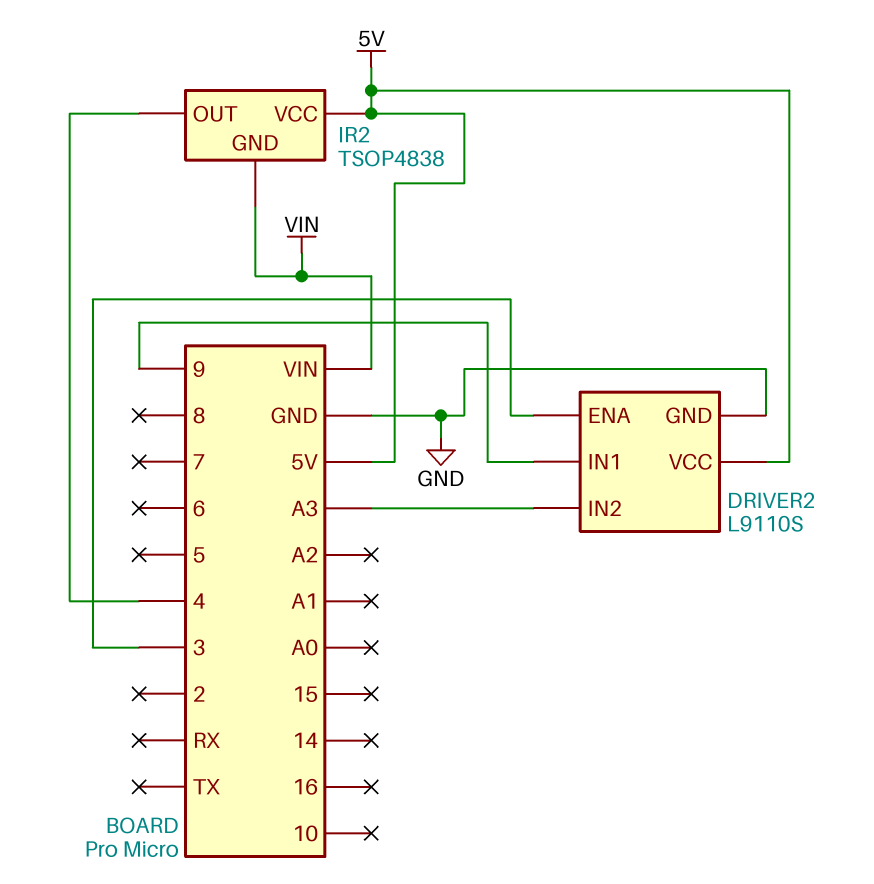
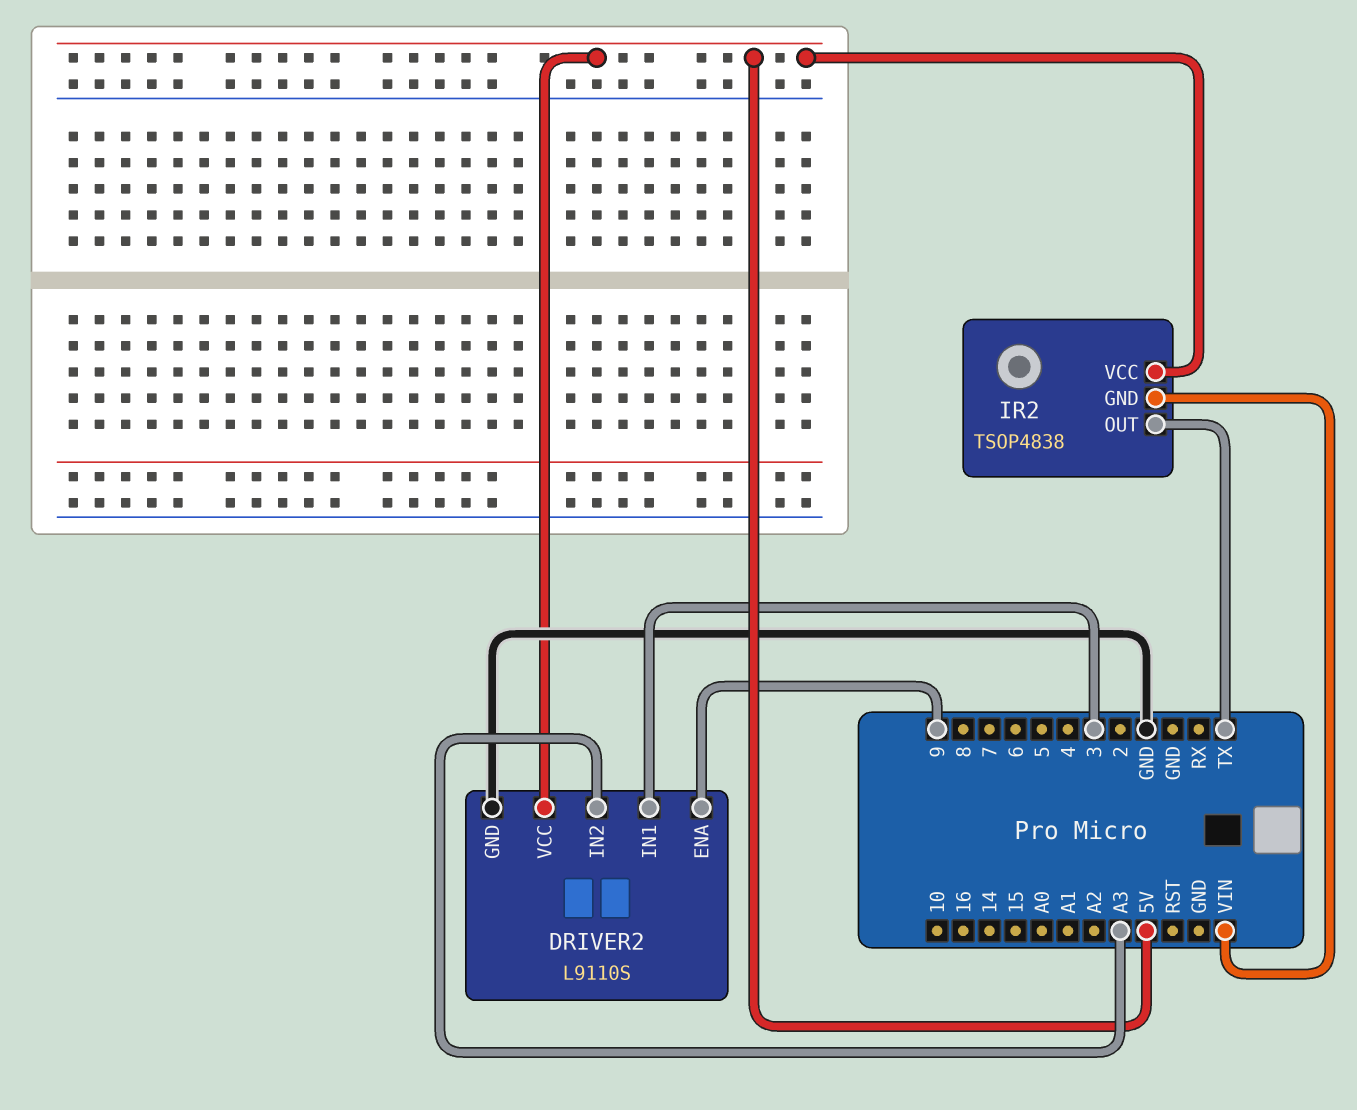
DRIVER2 pin ENA: 3 -> 9
DRIVER2 pin IN1: 9 -> 3
IR2 pin OUT: 4 -> TX

